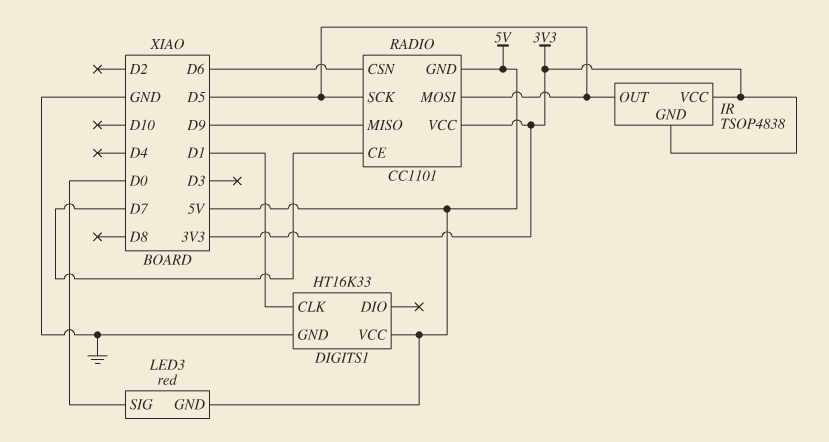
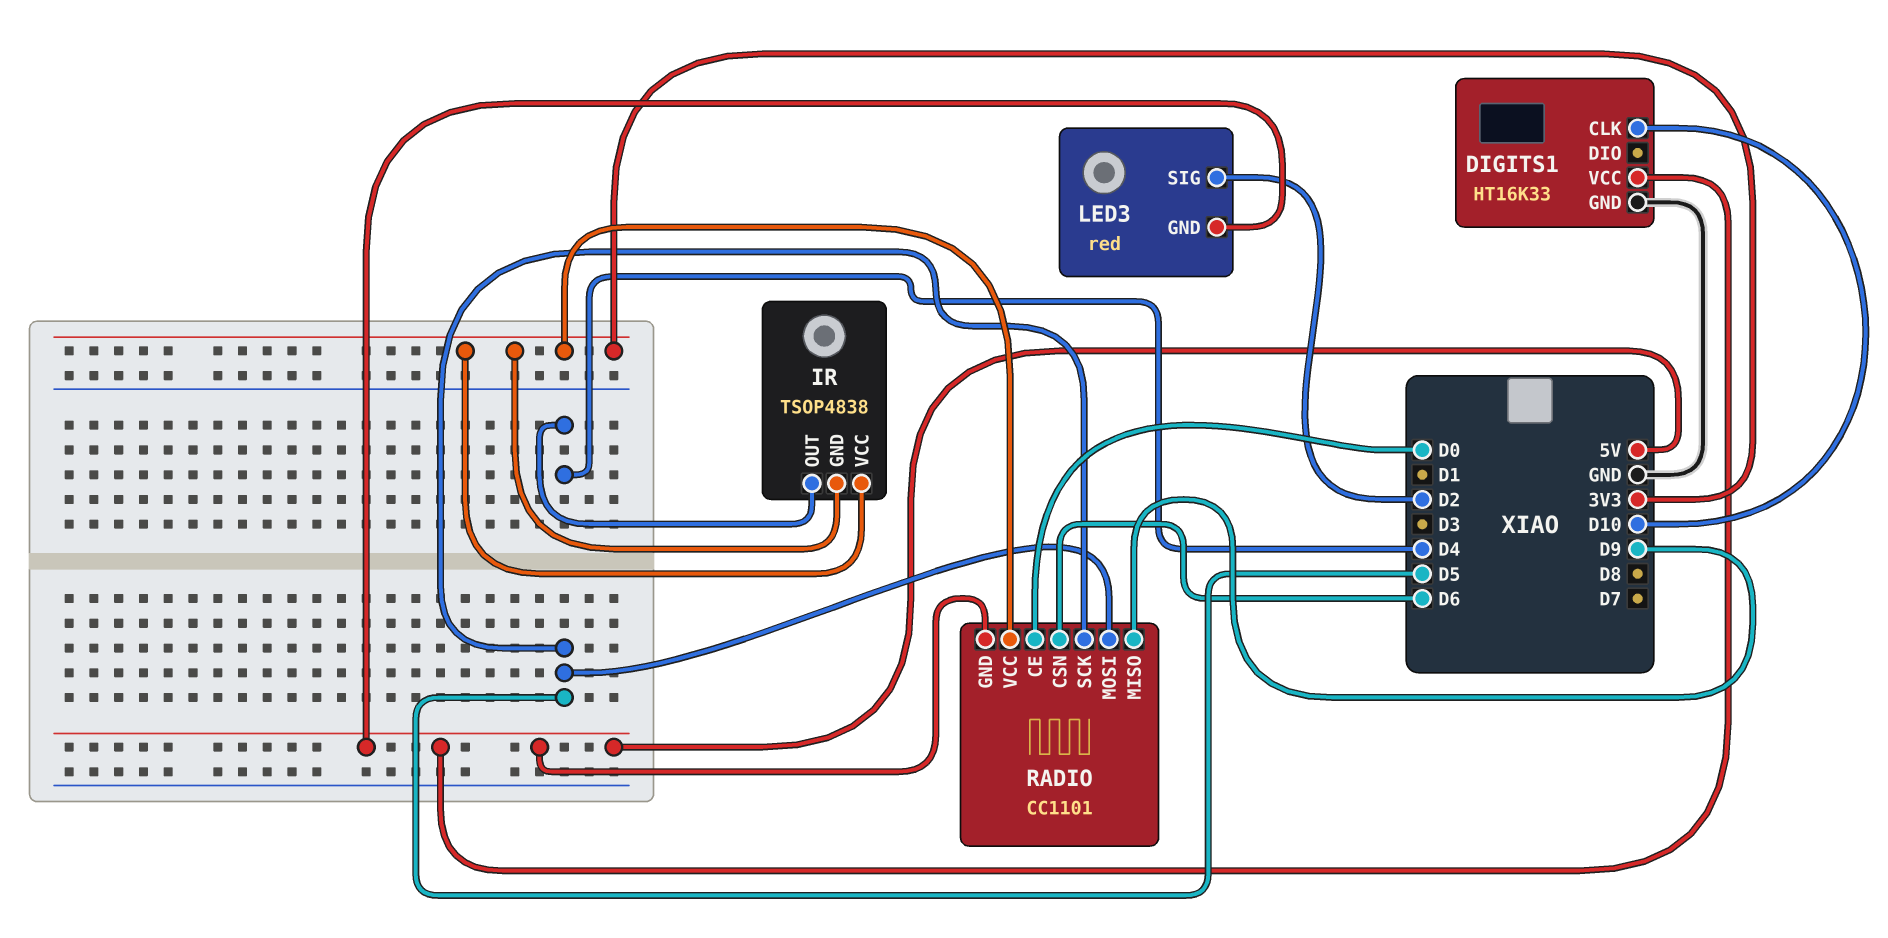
DIGITS1 pin CLK: D1 -> D10
IR pin OUT: D5 -> D4
LED3 pin SIG: D0 -> D2
RADIO pin CE: D7 -> D0

